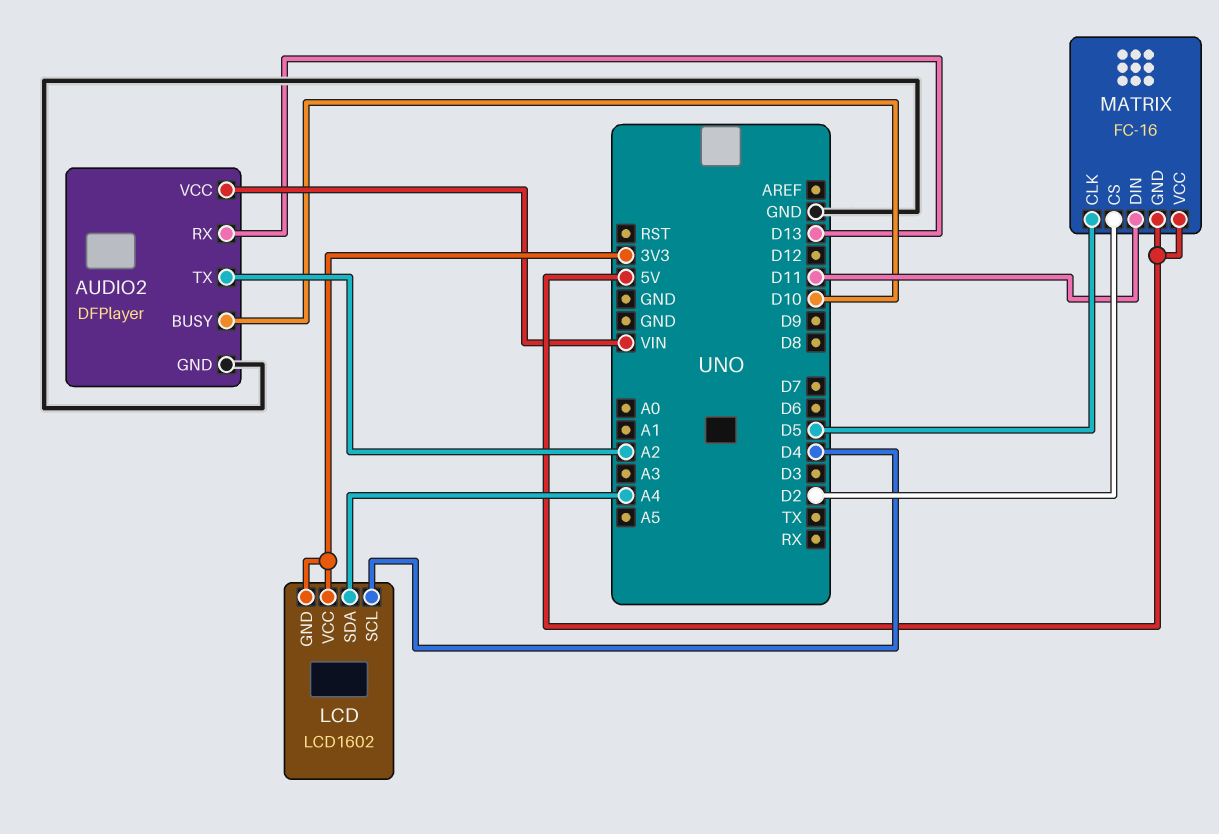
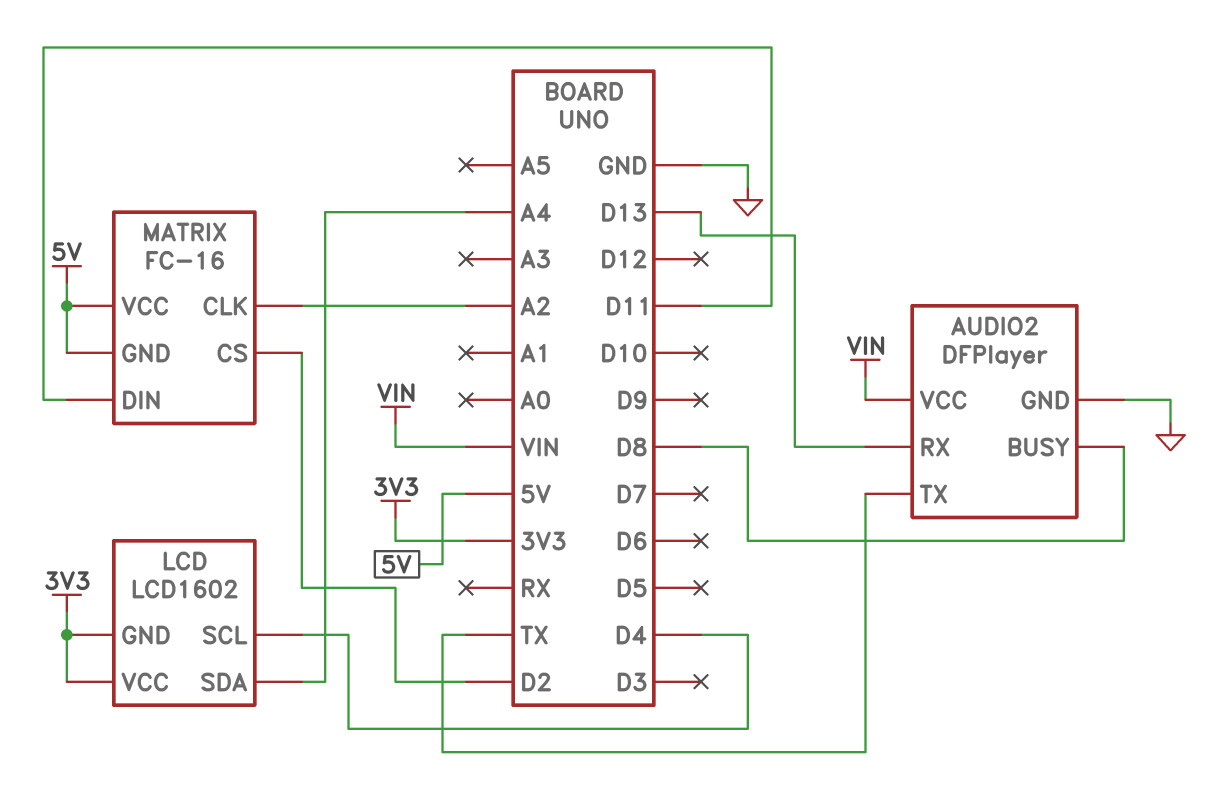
AUDIO2 pin BUSY: D10 -> D8
AUDIO2 pin TX: A2 -> TX
MATRIX pin CLK: D5 -> A2

